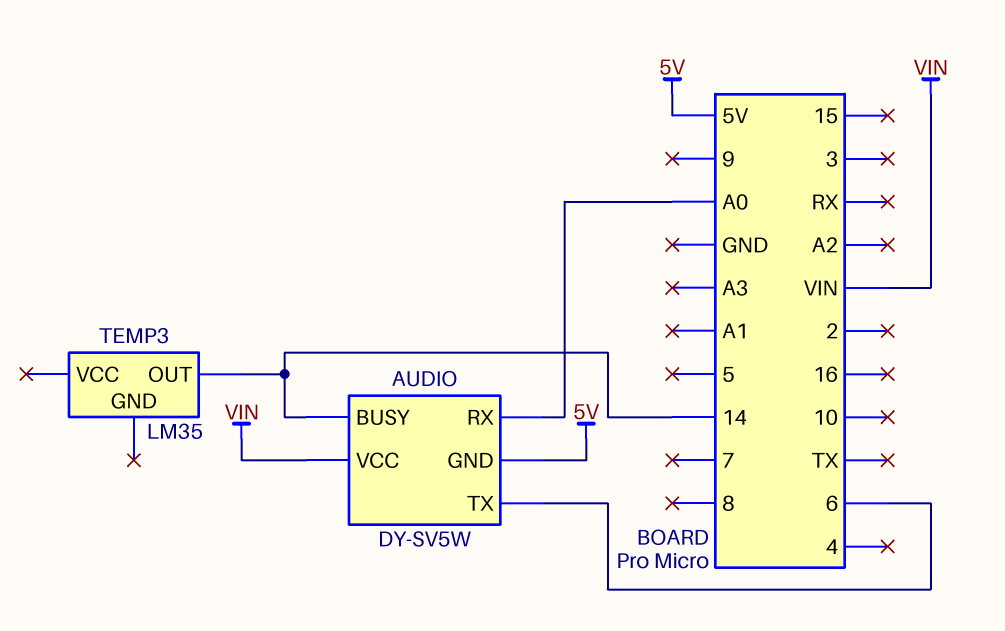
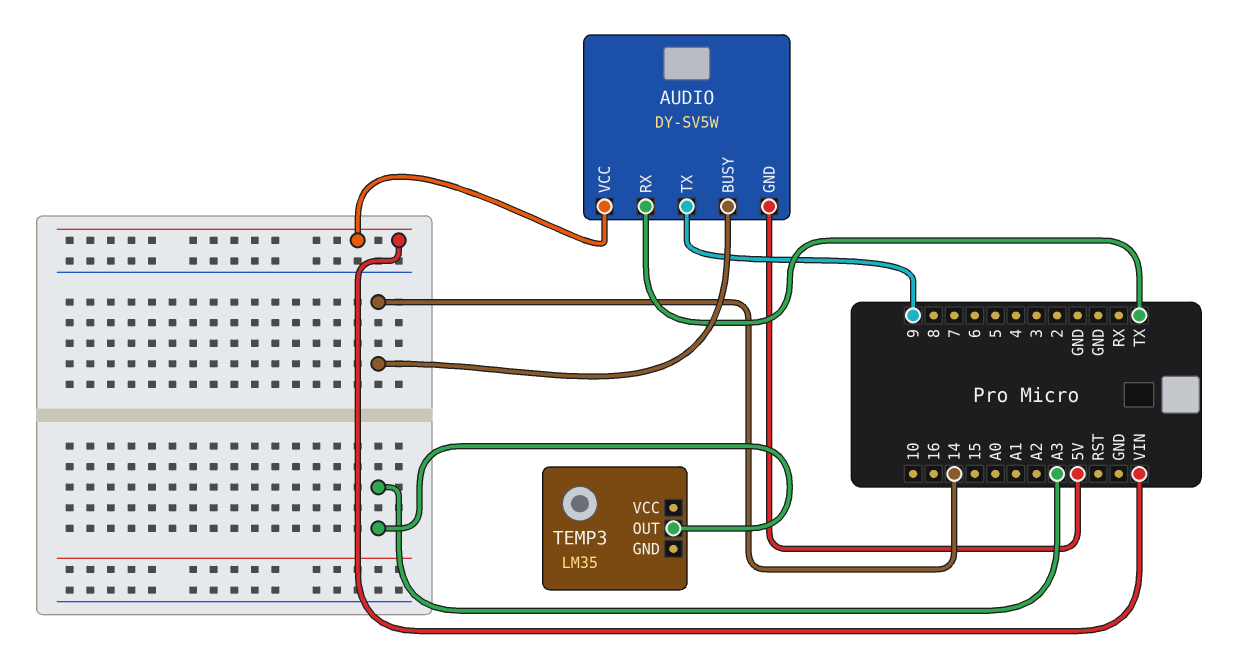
AUDIO pin RX: A0 -> TX
AUDIO pin TX: 6 -> 9
TEMP3 pin OUT: 14 -> A3

